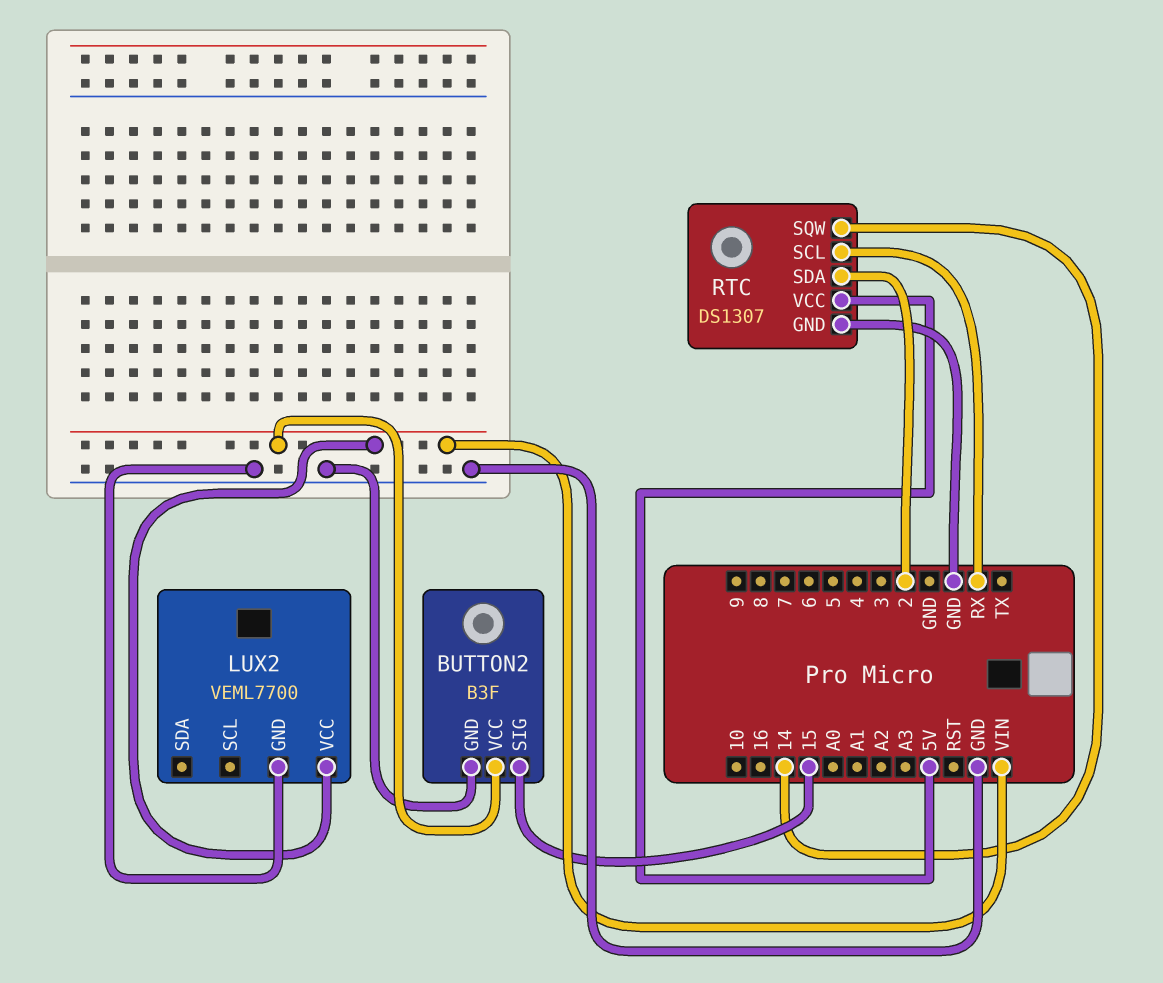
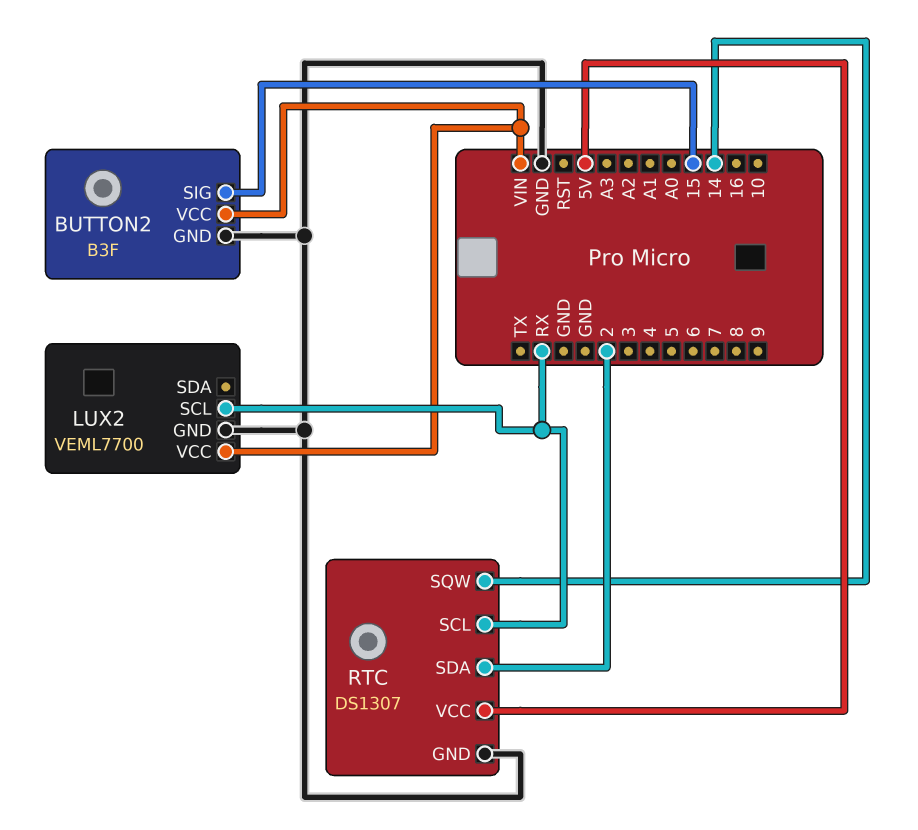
LUX2 pin SCL: none -> RX

